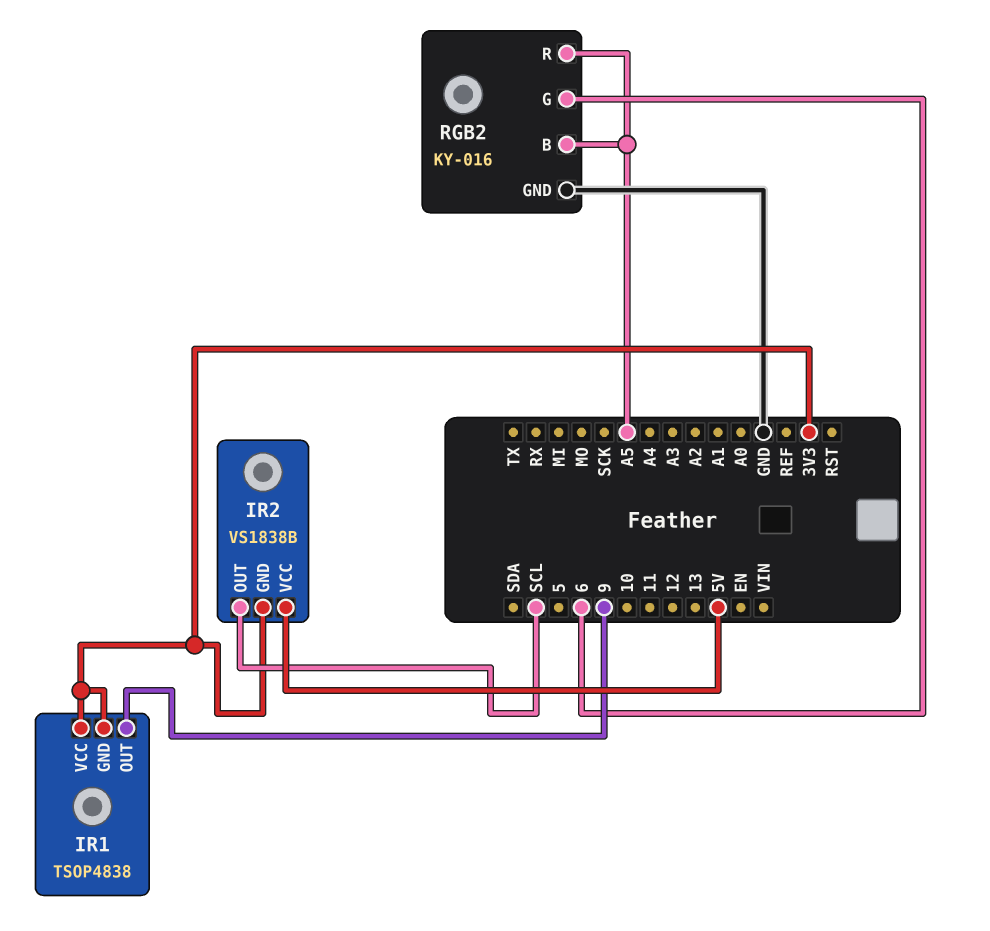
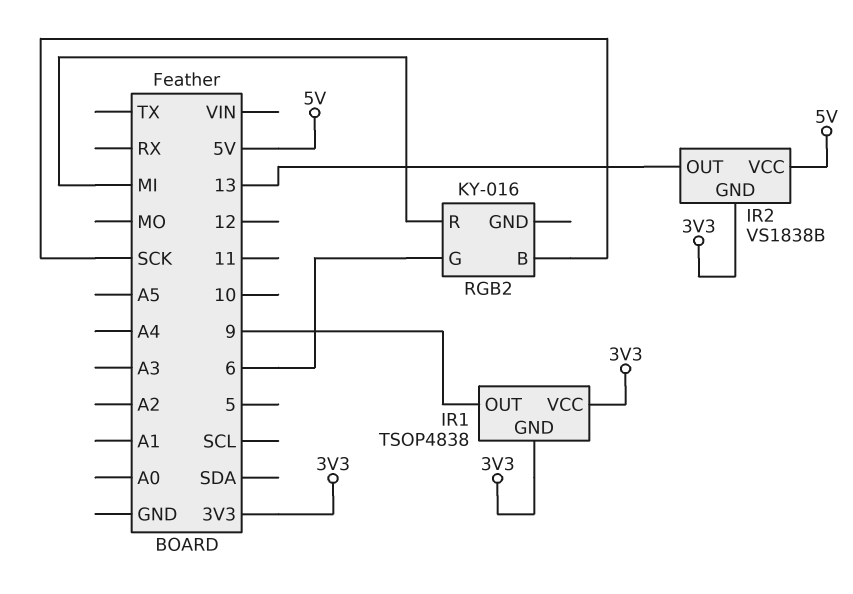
IR2 pin OUT: SCL -> 13
RGB2 pin B: A5 -> SCK
RGB2 pin GND: GND -> none
RGB2 pin R: A5 -> MI

